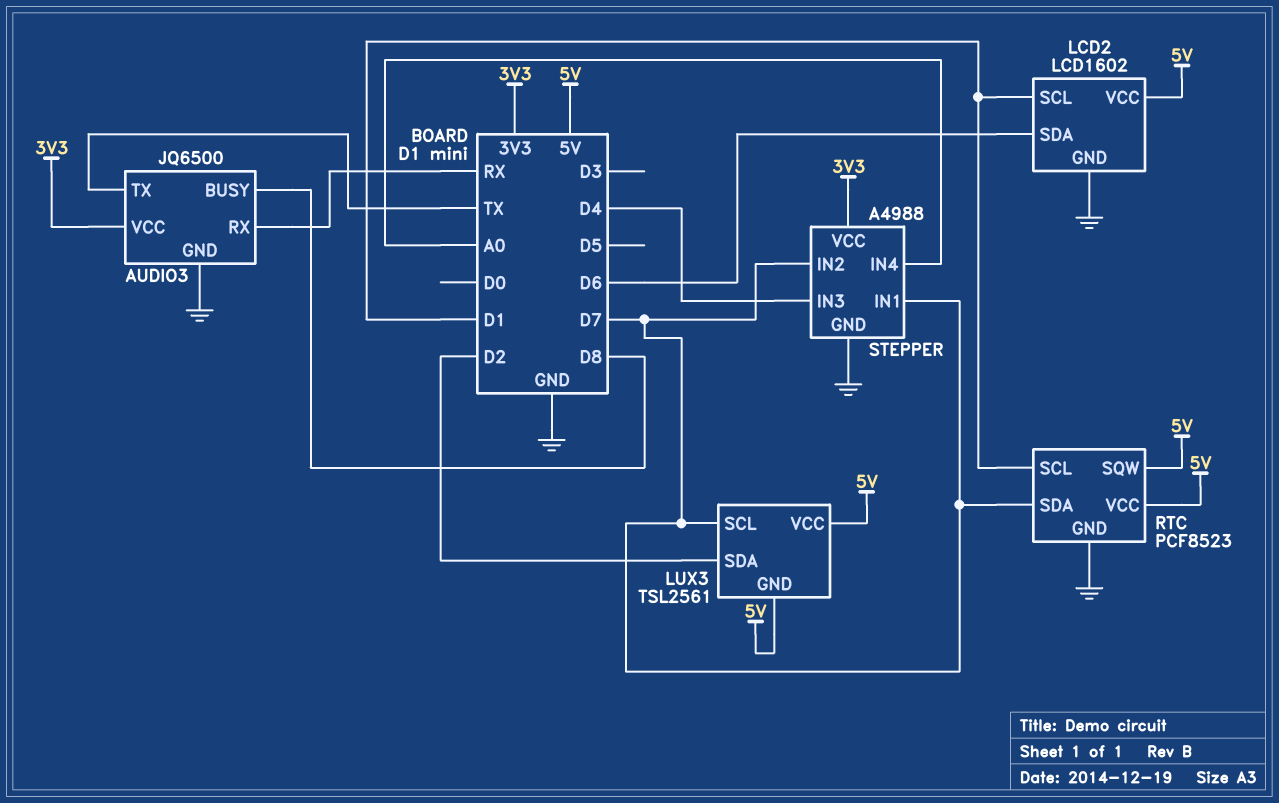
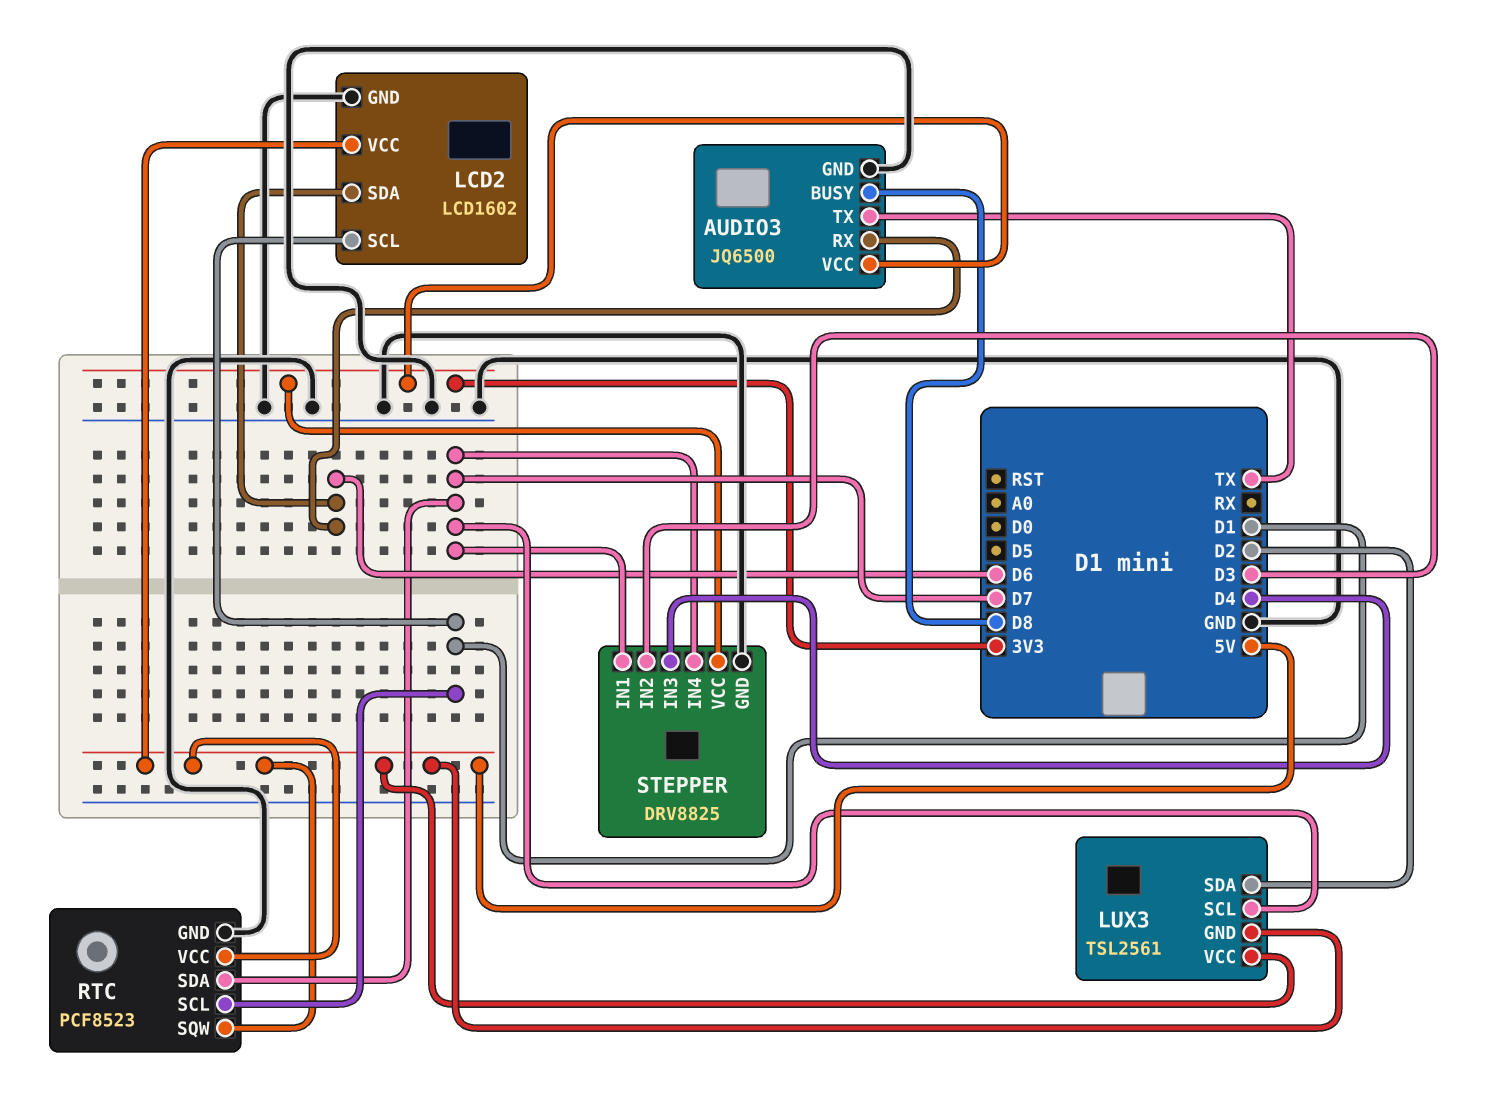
AUDIO3 pin RX: RX -> D6
STEPPER: A4988 -> DRV8825
STEPPER pin IN2: D7 -> D3
STEPPER pin IN4: A0 -> D7

